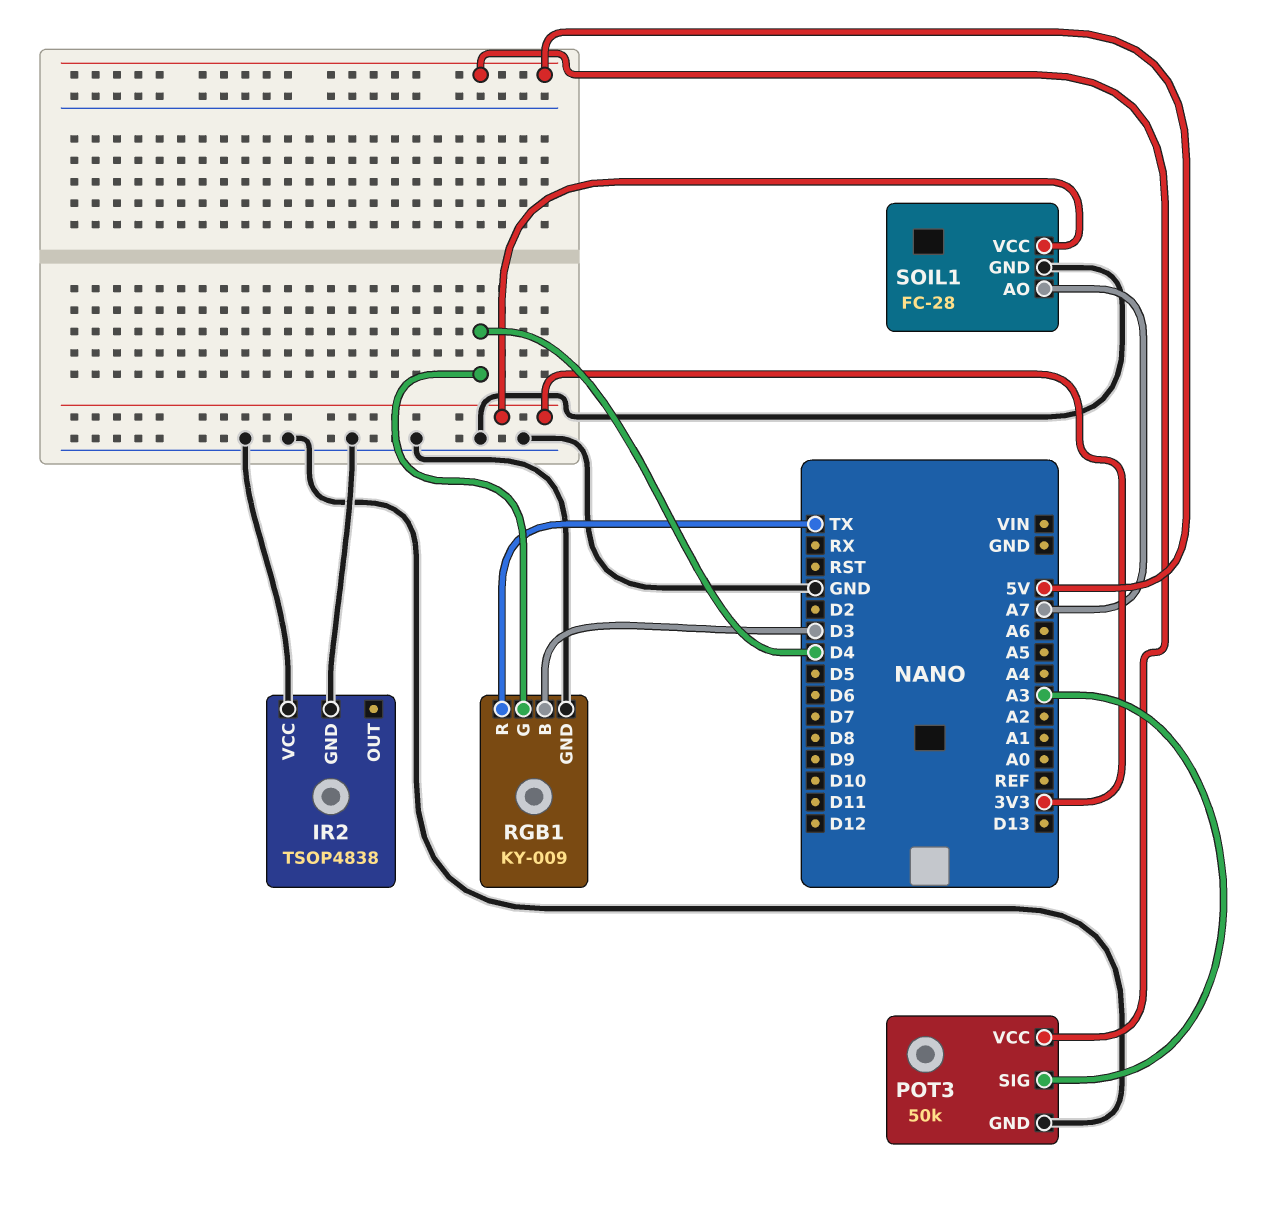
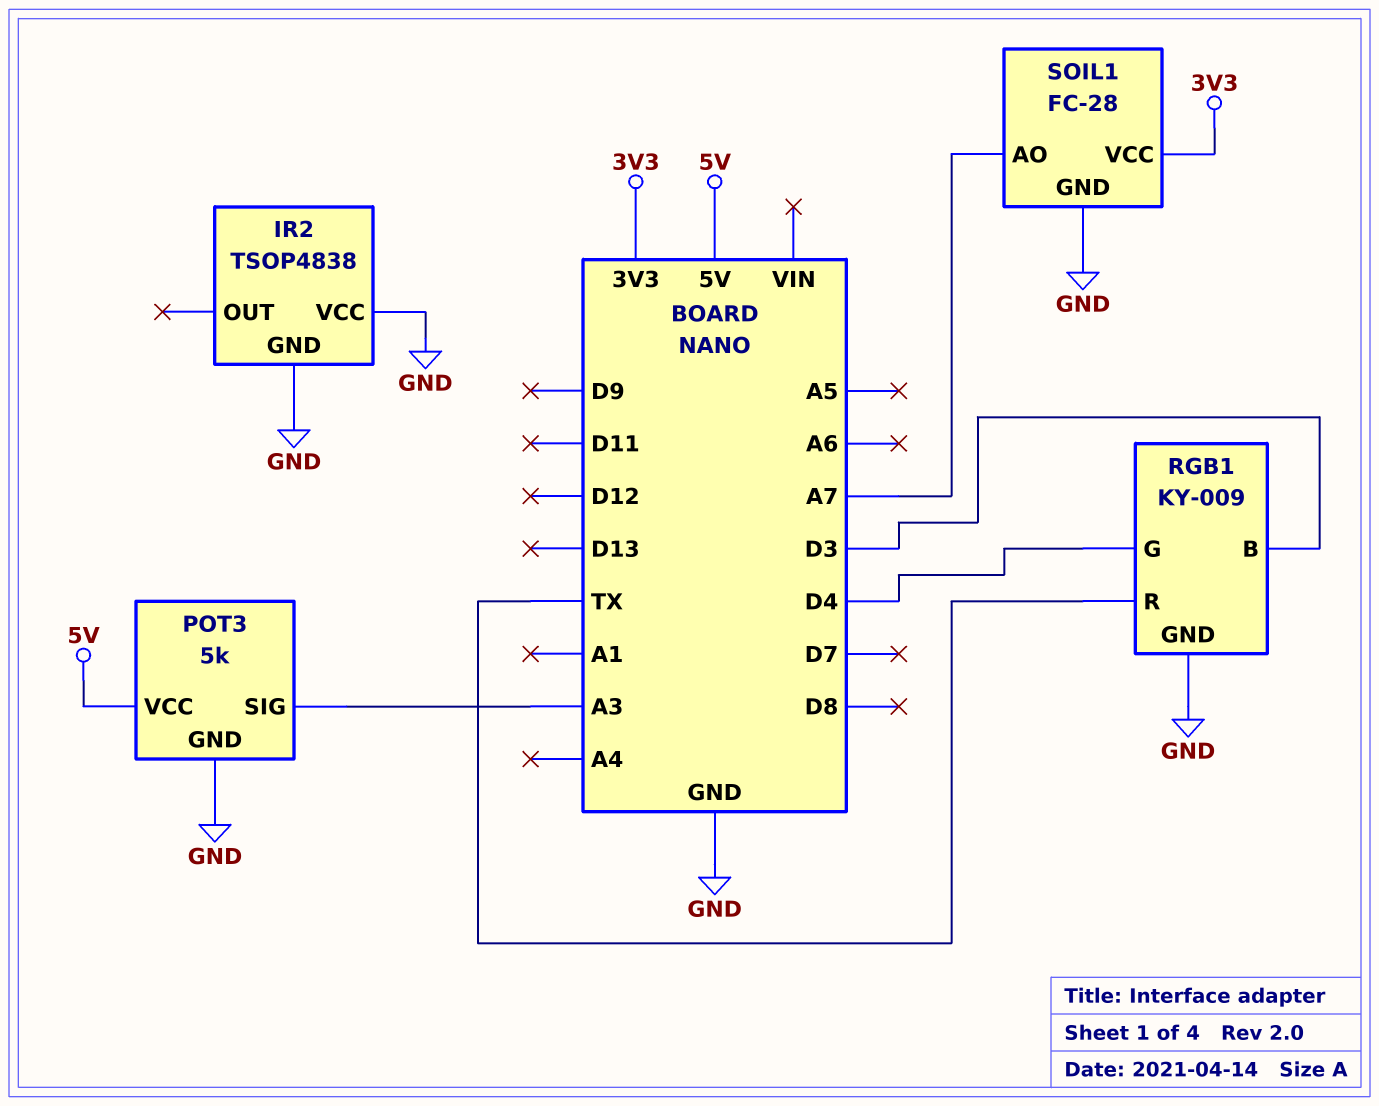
POT3: 50k -> 5k

